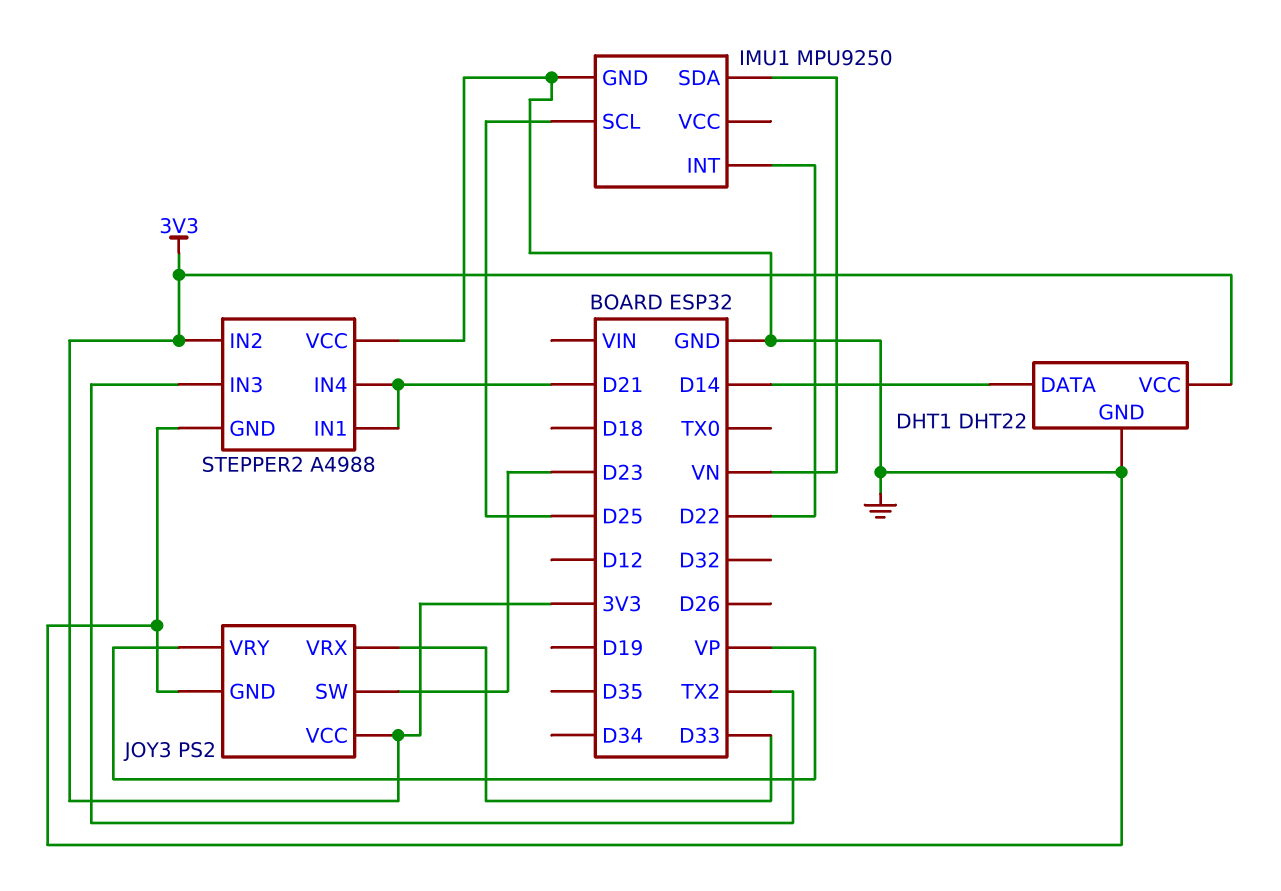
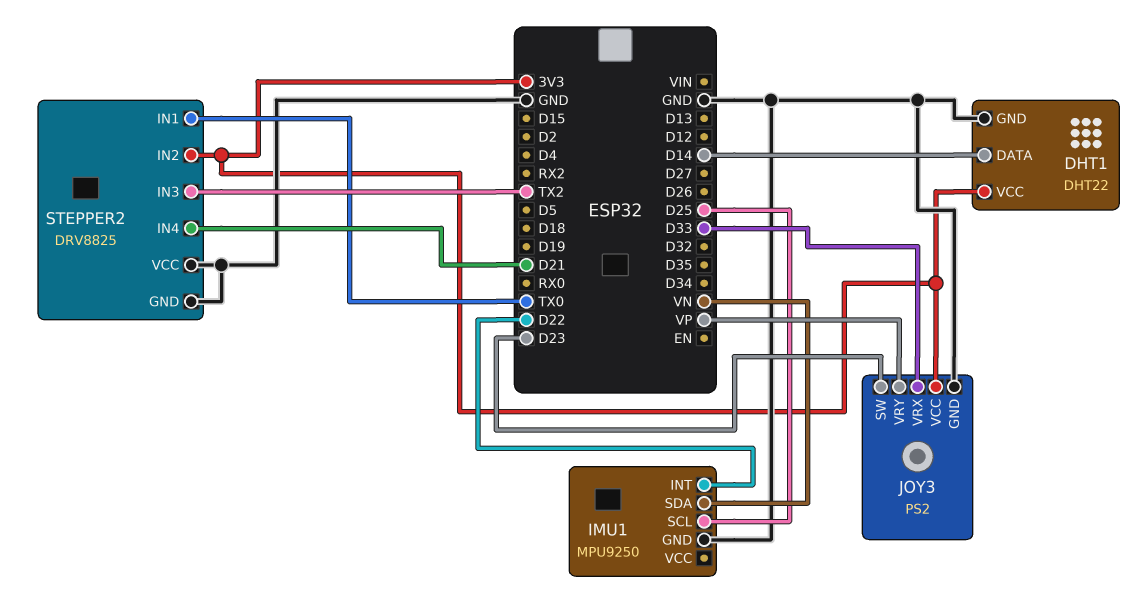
STEPPER2: A4988 -> DRV8825
STEPPER2 pin IN1: D21 -> TX0

